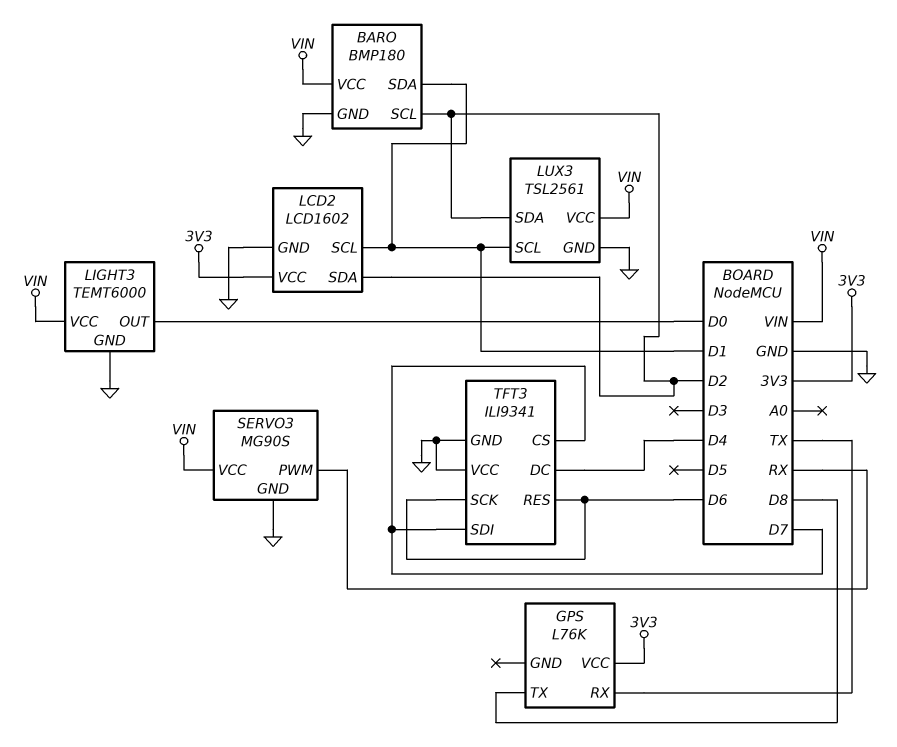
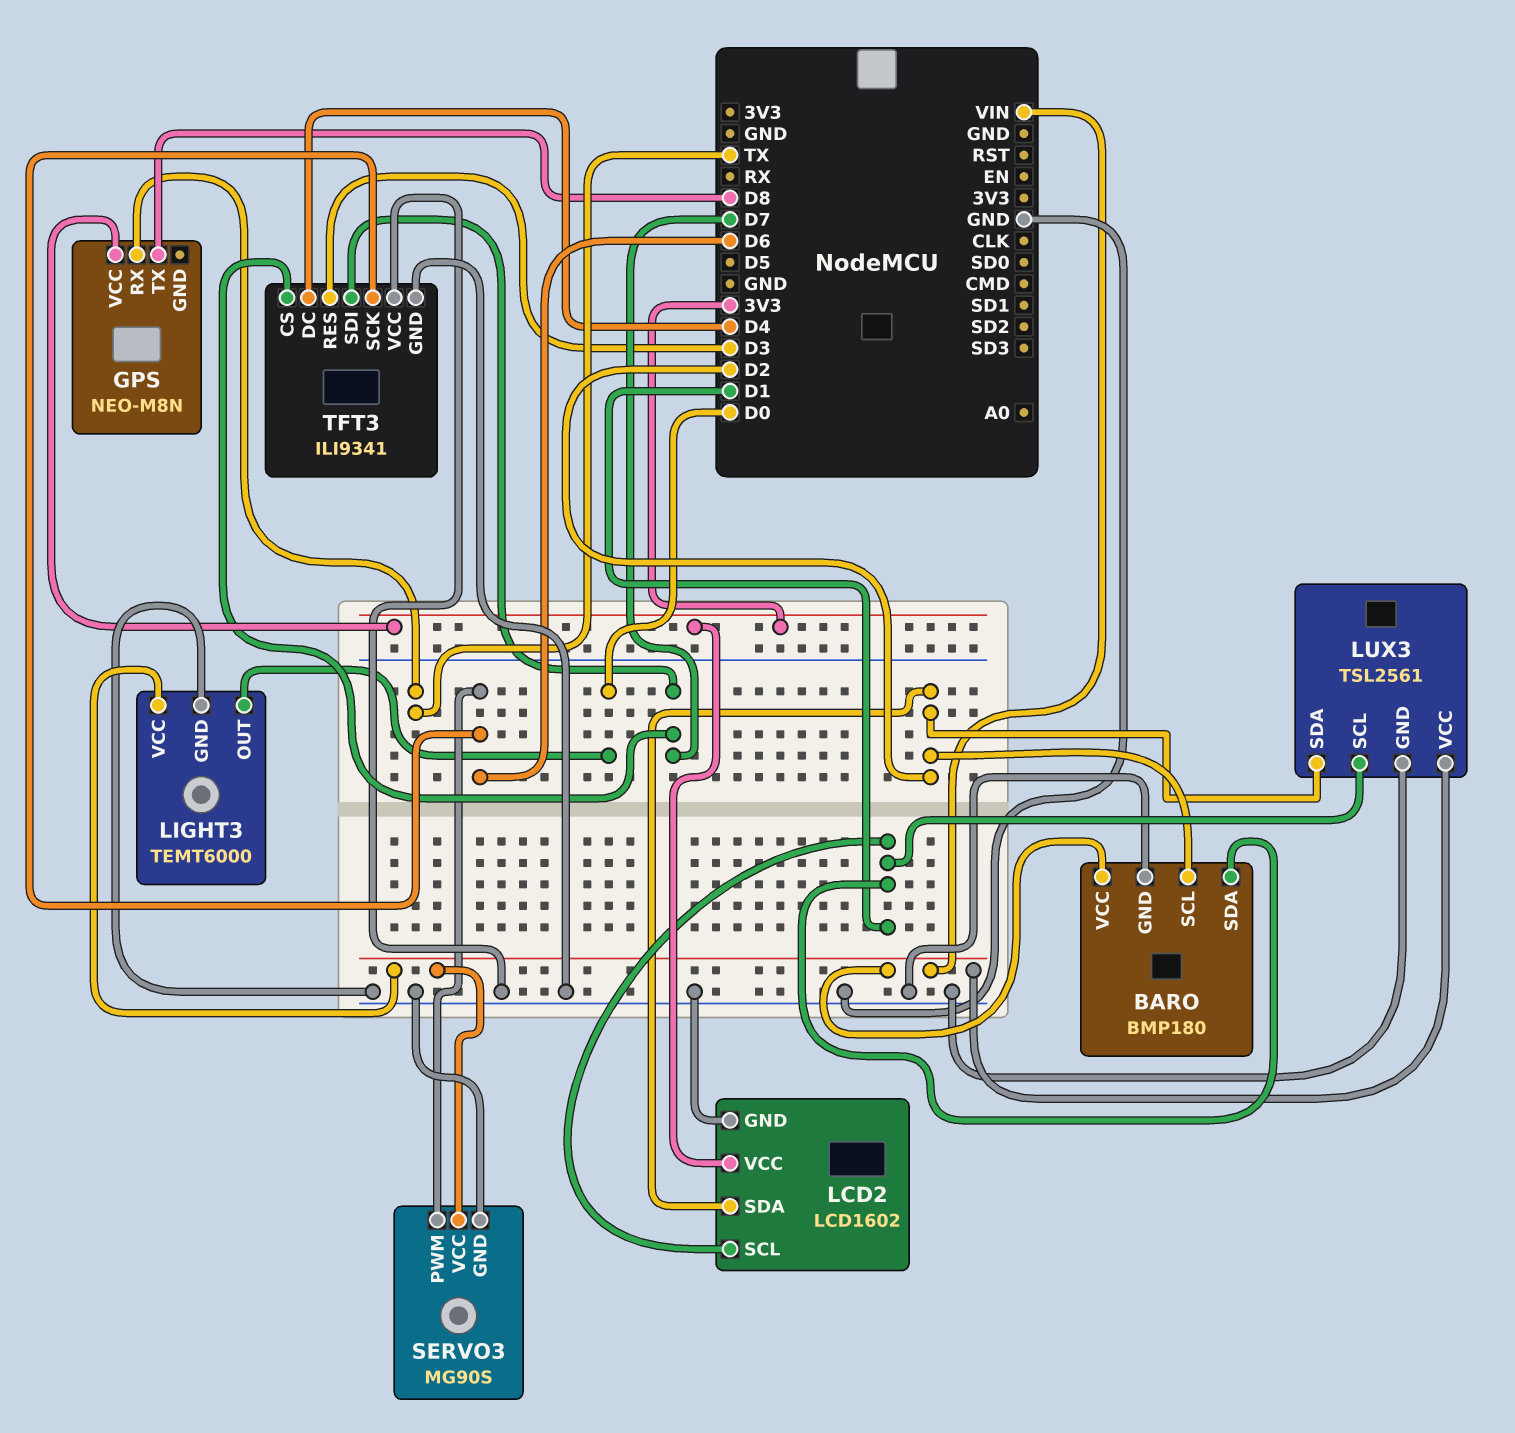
GPS: L76K -> NEO-M8N
SERVO3 pin PWM: RX -> D6
TFT3 pin RES: D6 -> D3

